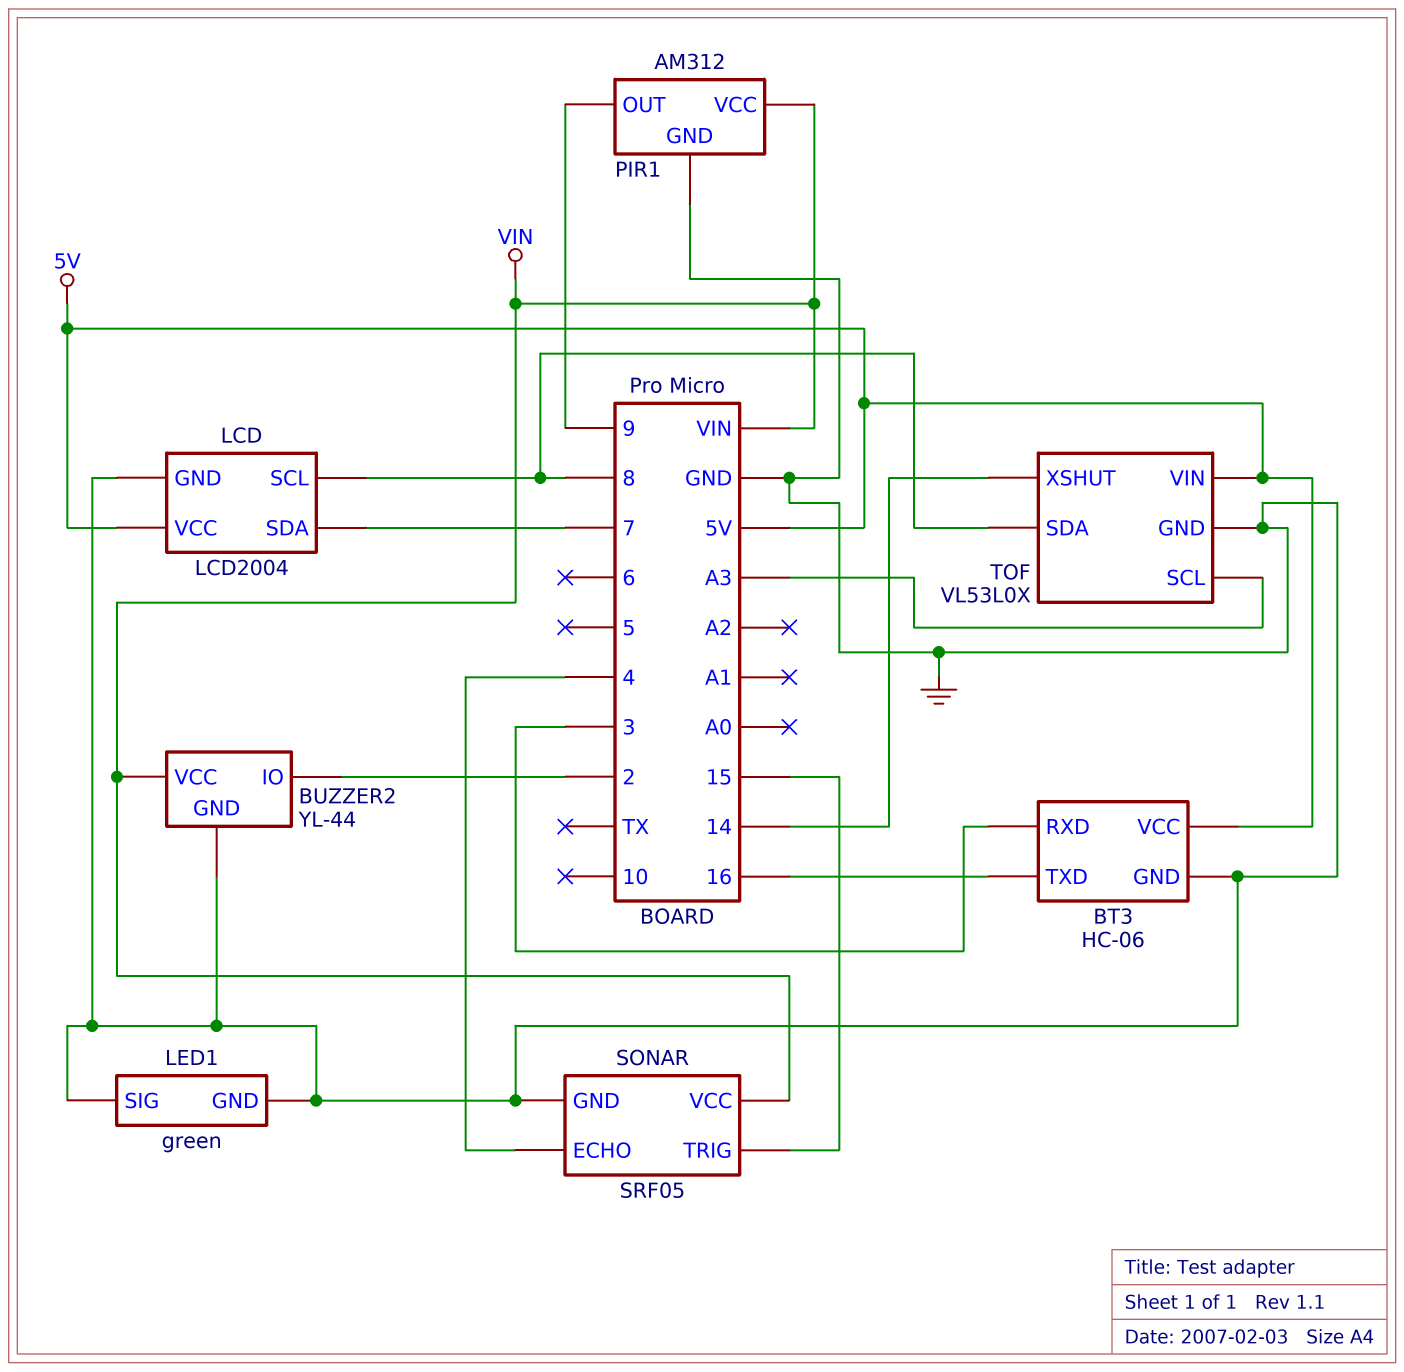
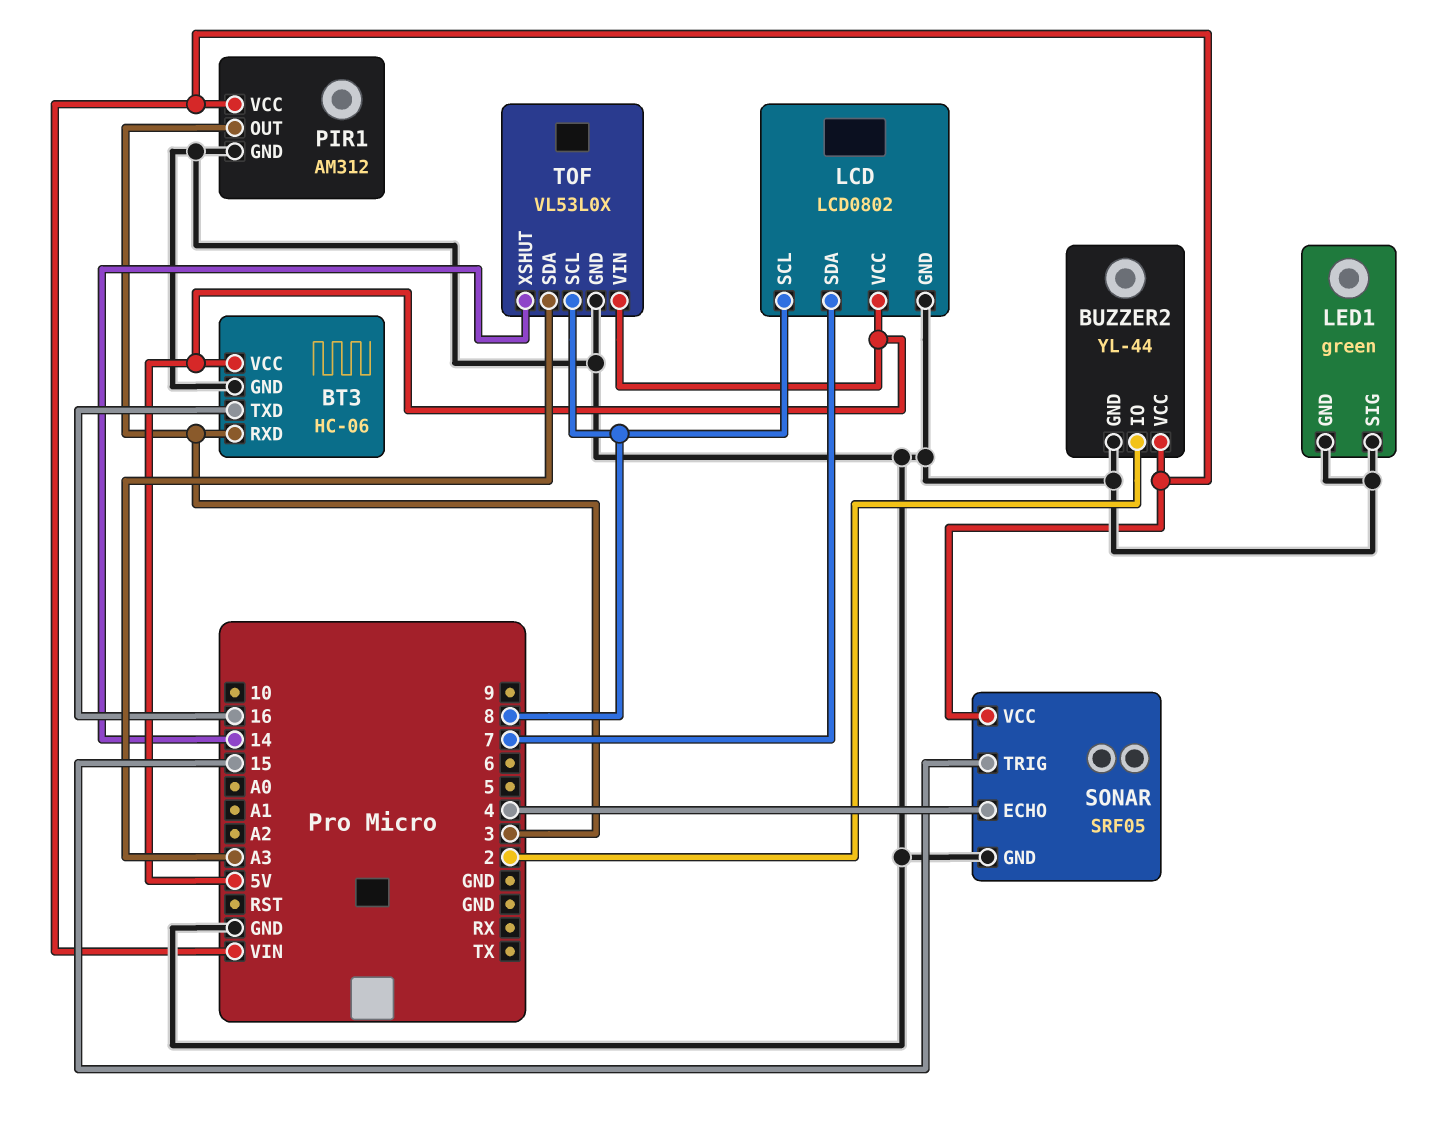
LCD: LCD2004 -> LCD0802
PIR1 pin OUT: 9 -> 3
TOF pin SCL: A3 -> 8
TOF pin SDA: 8 -> A3

